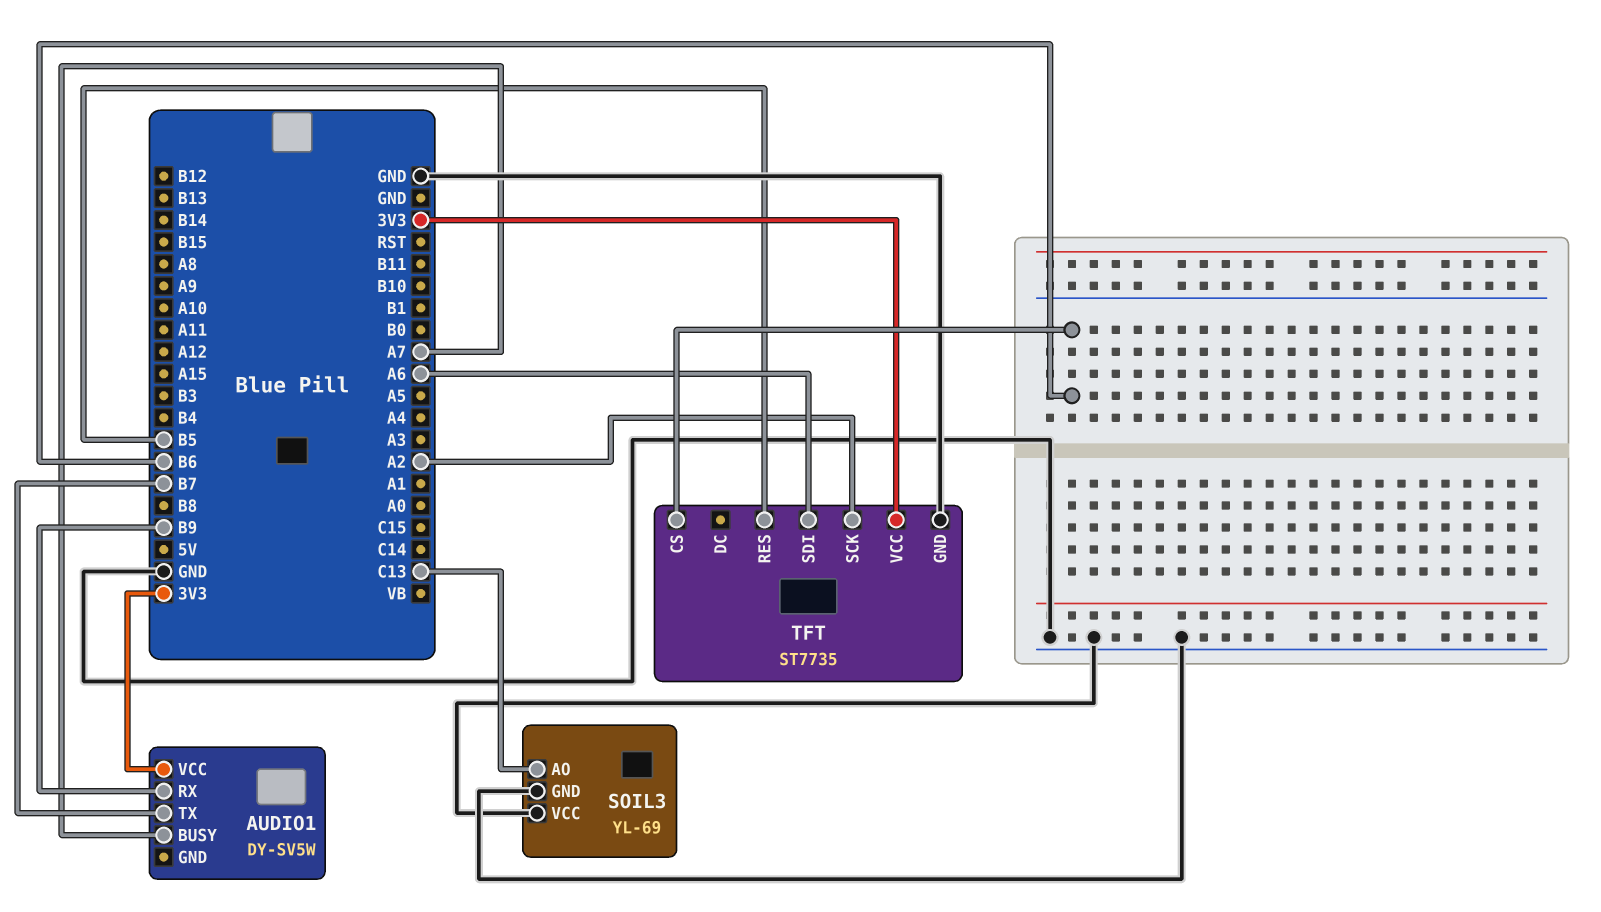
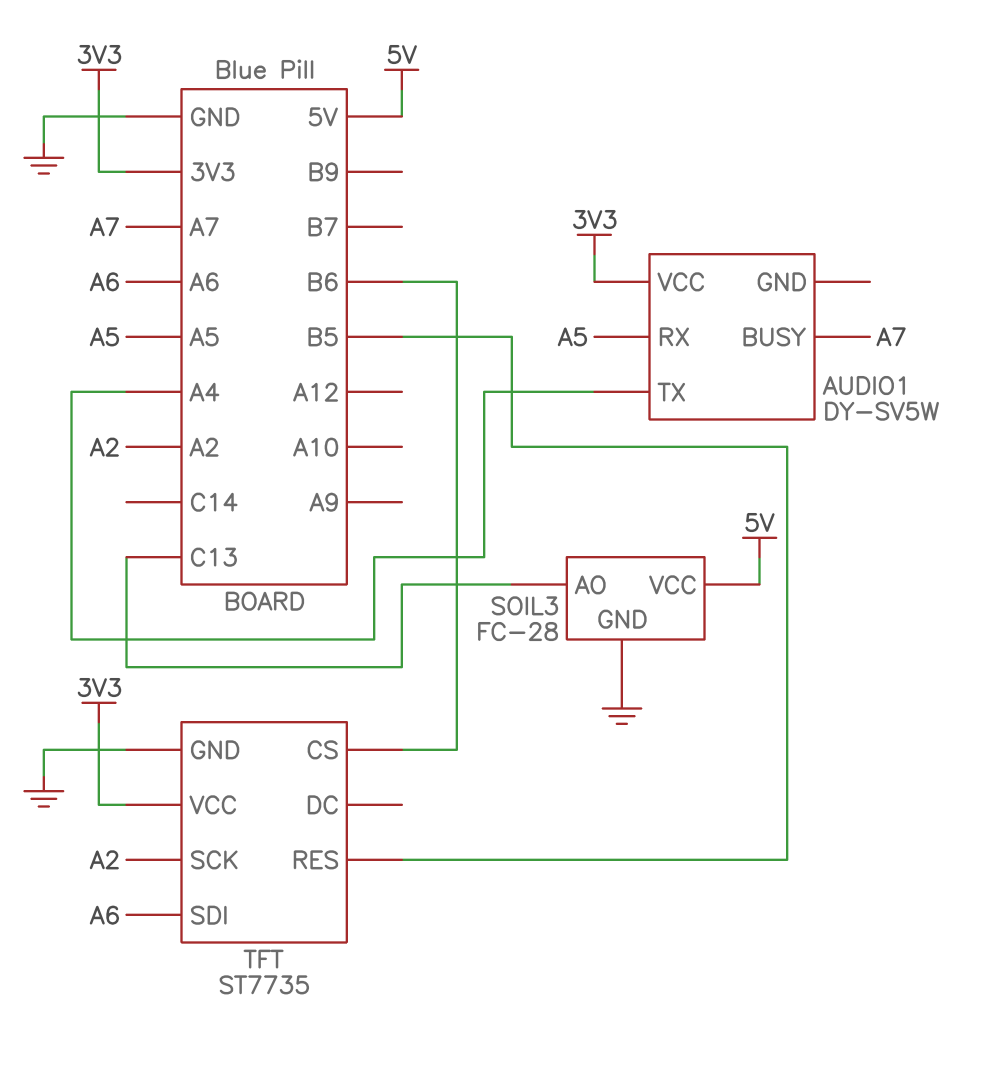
AUDIO1 pin RX: B9 -> A5
AUDIO1 pin TX: B7 -> A4
SOIL3: YL-69 -> FC-28
SOIL3 pin VCC: GND -> 5V

